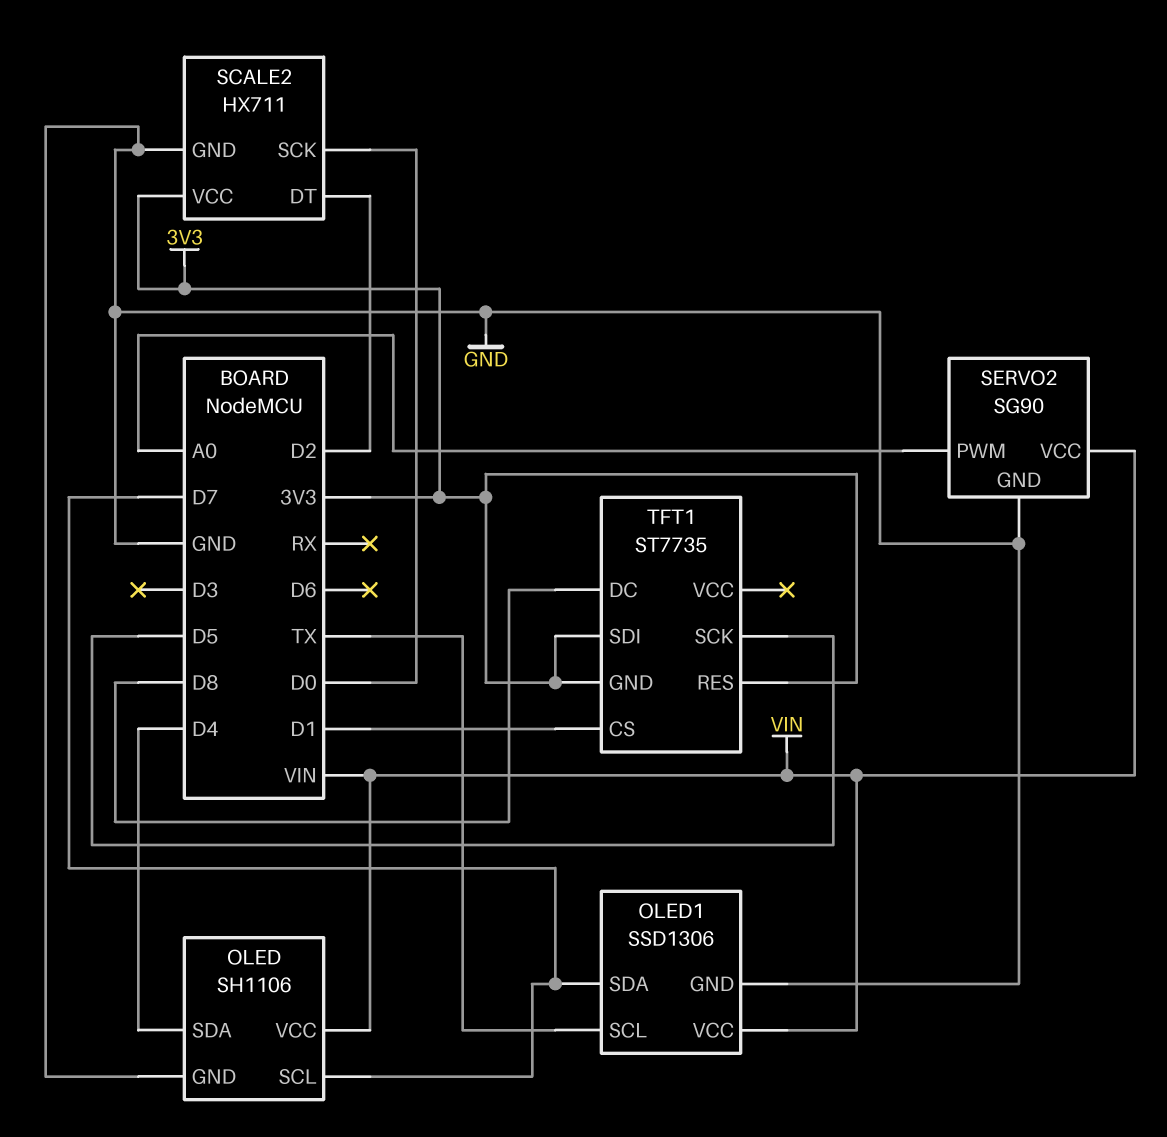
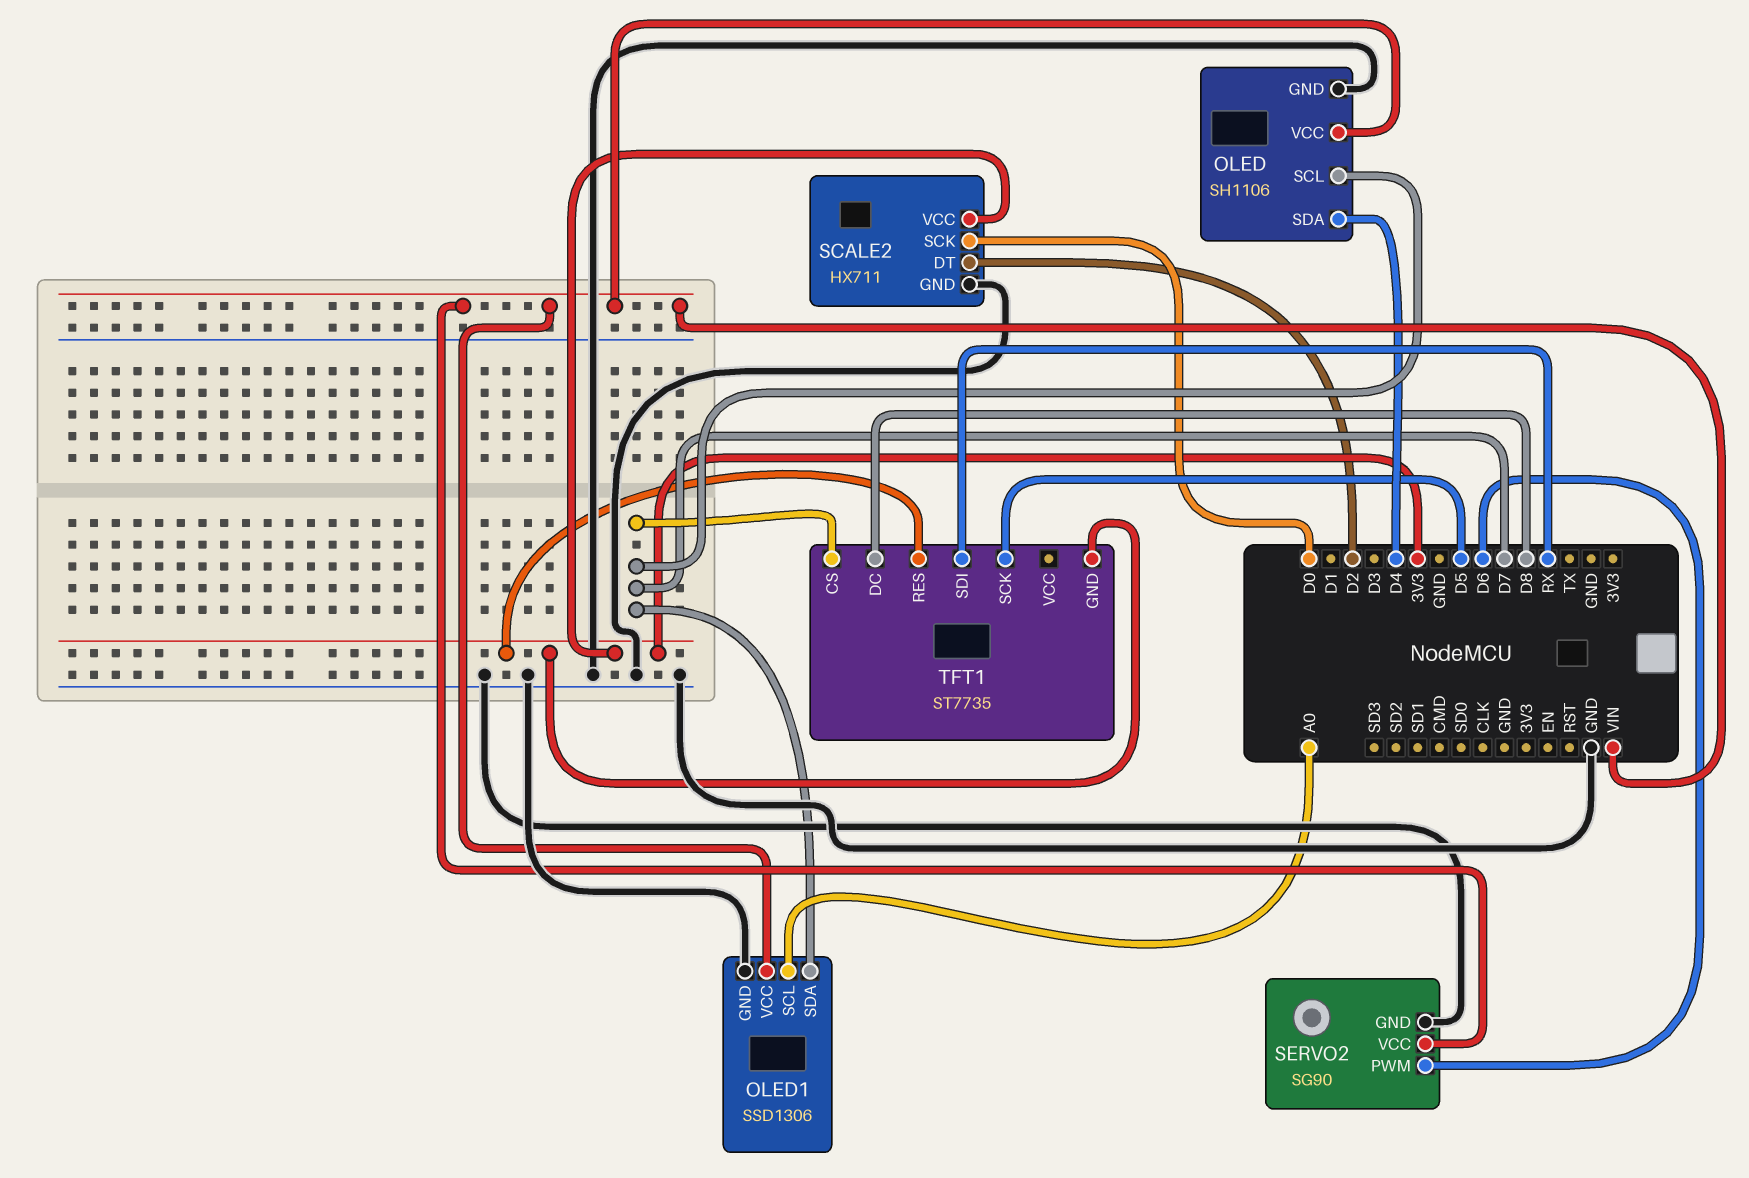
OLED1 pin SCL: TX -> A0
SERVO2 pin PWM: A0 -> D6
TFT1 pin CS: D1 -> D7
TFT1 pin SDI: 3V3 -> RX

